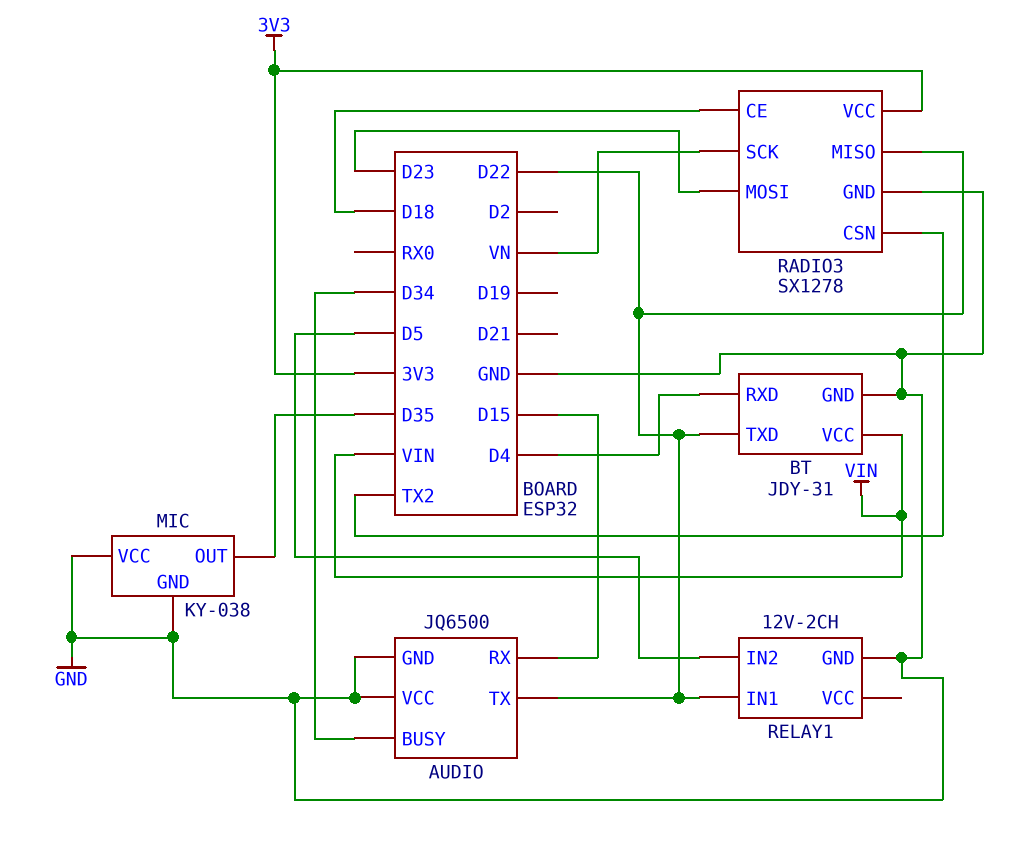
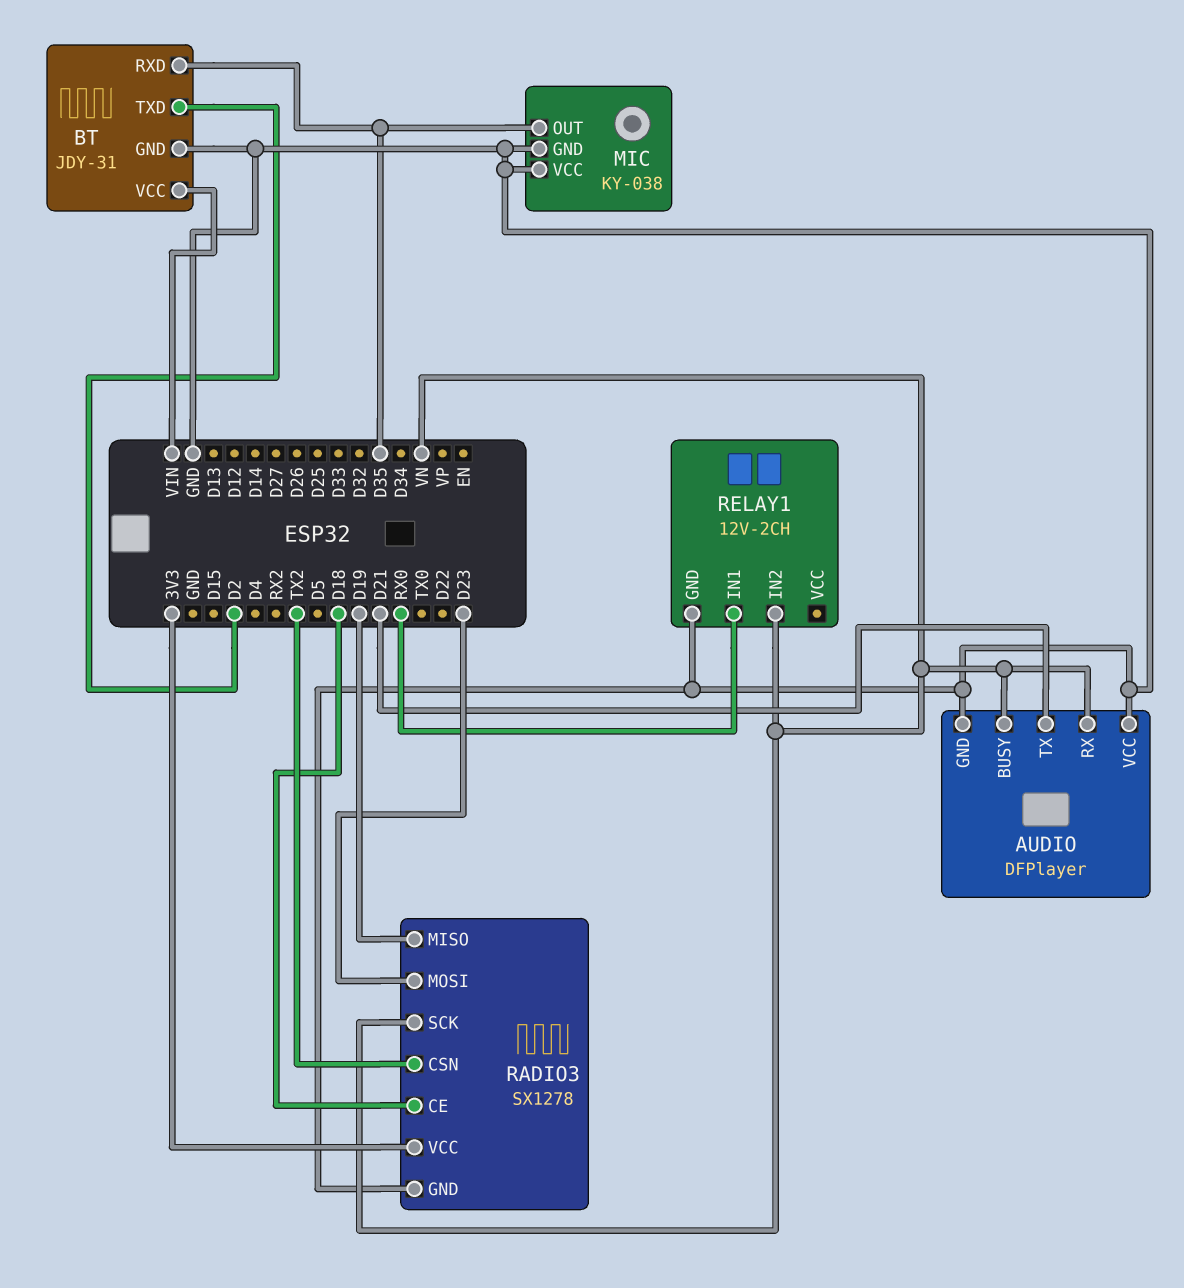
AUDIO: JQ6500 -> DFPlayer
AUDIO pin BUSY: D34 -> VN
AUDIO pin RX: D15 -> VN
AUDIO pin TX: D22 -> D21
BT pin RXD: D4 -> D35
BT pin TXD: D22 -> D2
RADIO3 pin MISO: D22 -> D19
RELAY1 pin IN1: D22 -> RX0
RELAY1 pin IN2: D5 -> VN

